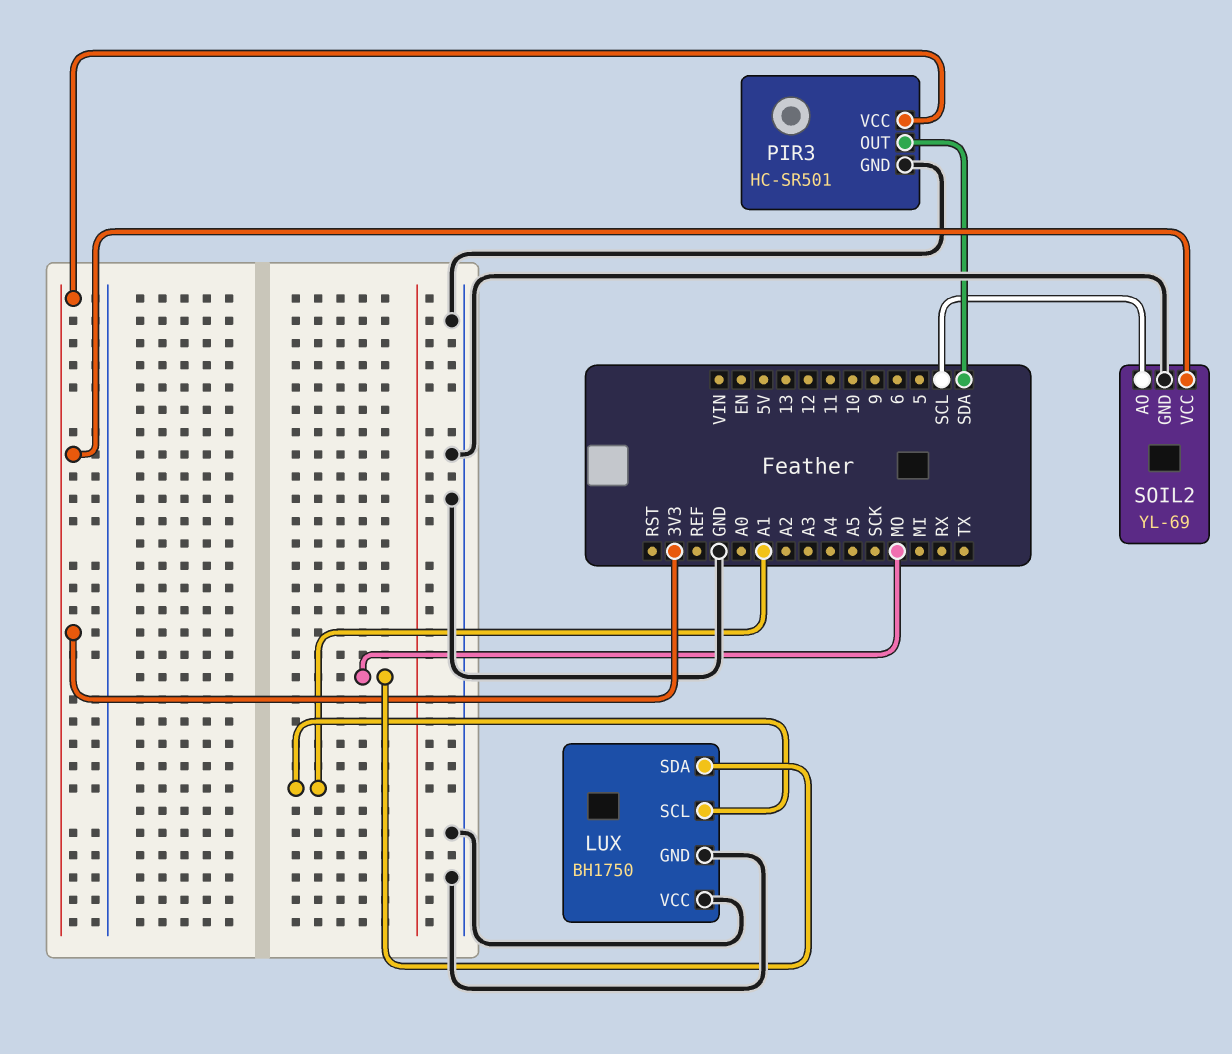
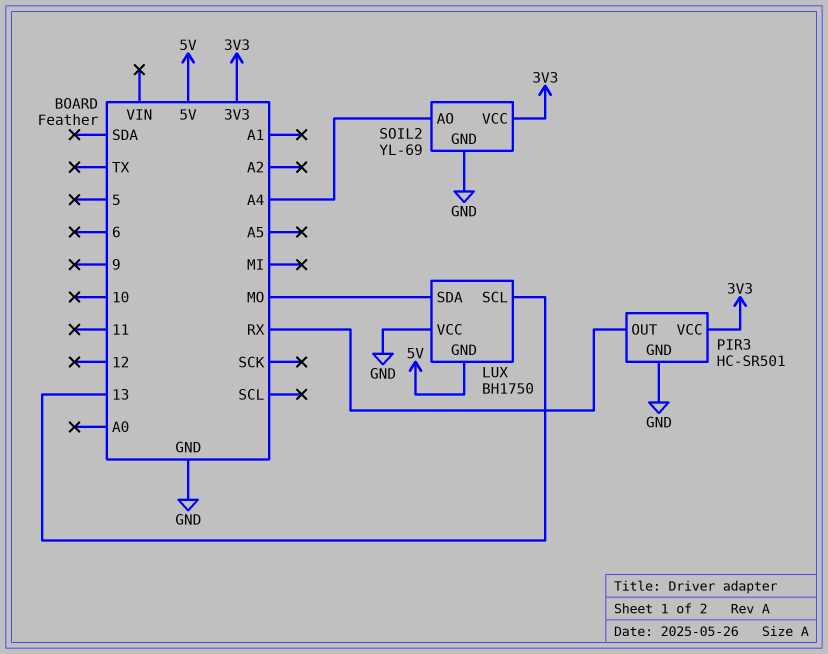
LUX pin GND: GND -> 5V
LUX pin SCL: A1 -> 13
PIR3 pin OUT: SDA -> RX
SOIL2 pin AO: SCL -> A4

